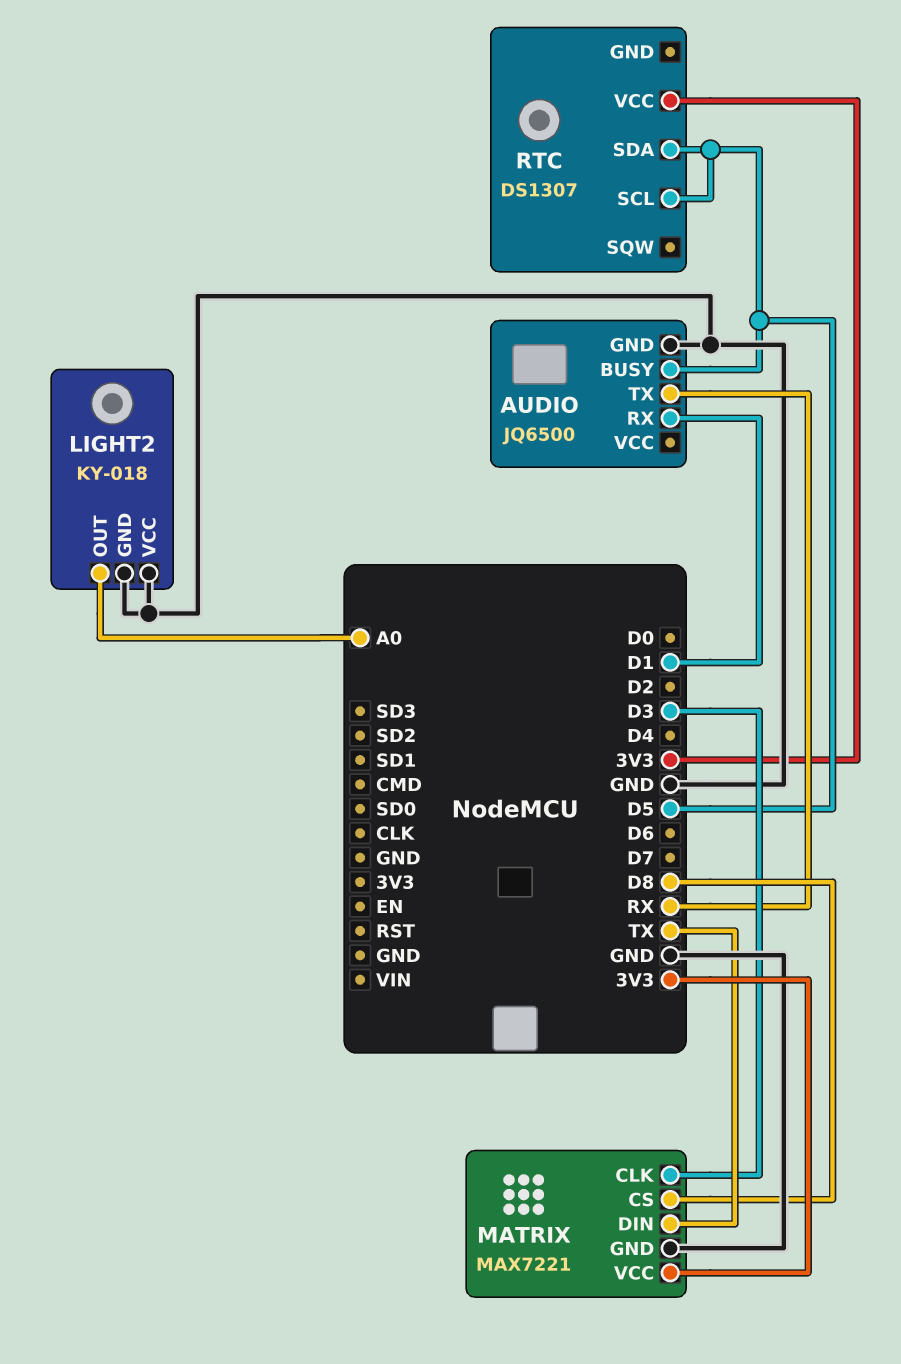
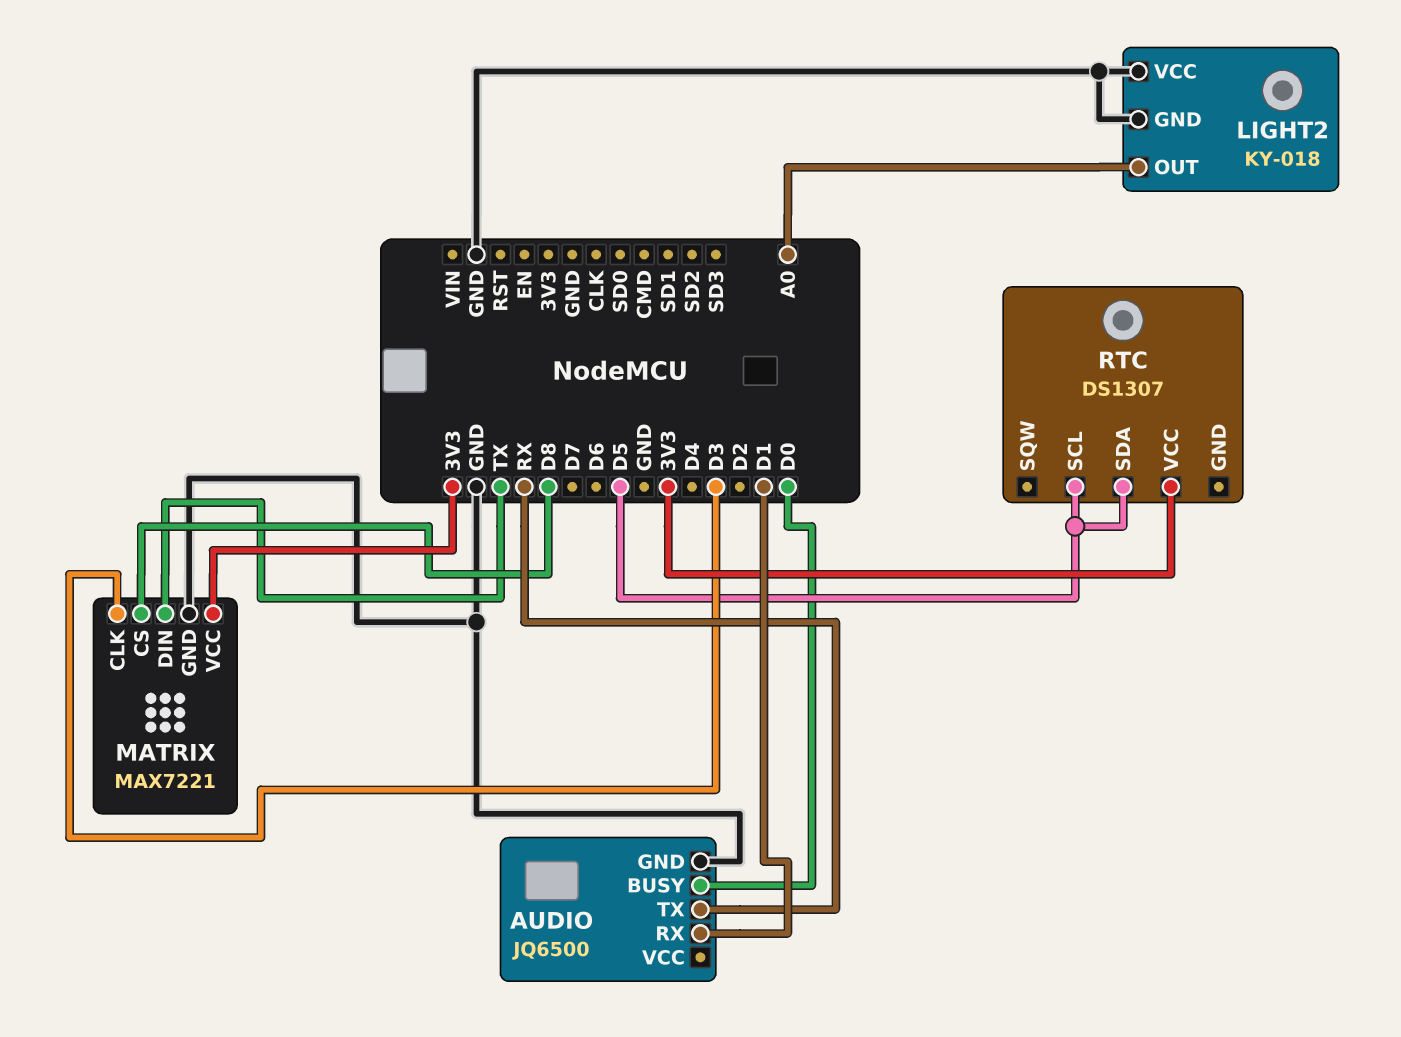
AUDIO pin BUSY: D5 -> D0

